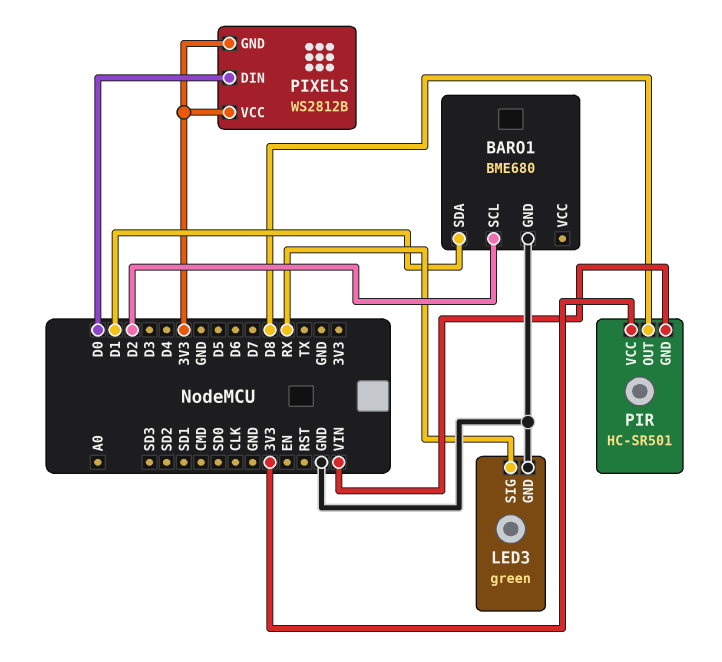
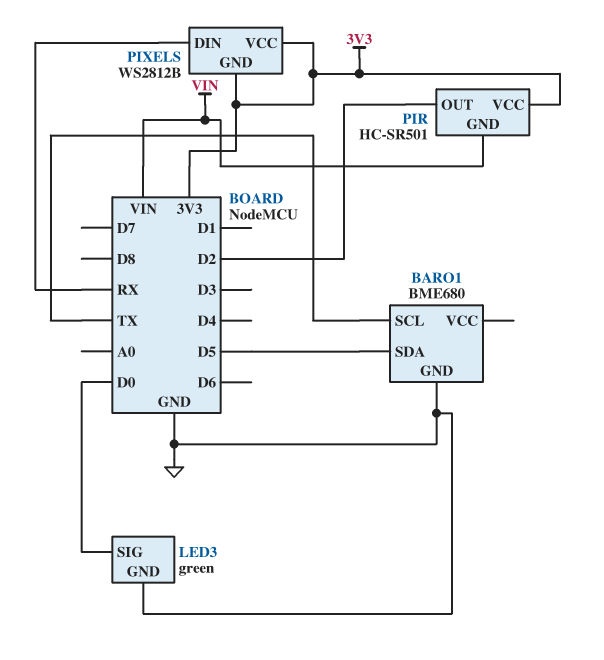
BARO1 pin SCL: D2 -> TX
BARO1 pin SDA: D1 -> D5
LED3 pin SIG: RX -> D0
PIR pin OUT: D8 -> D2
PIXELS pin DIN: D0 -> RX

